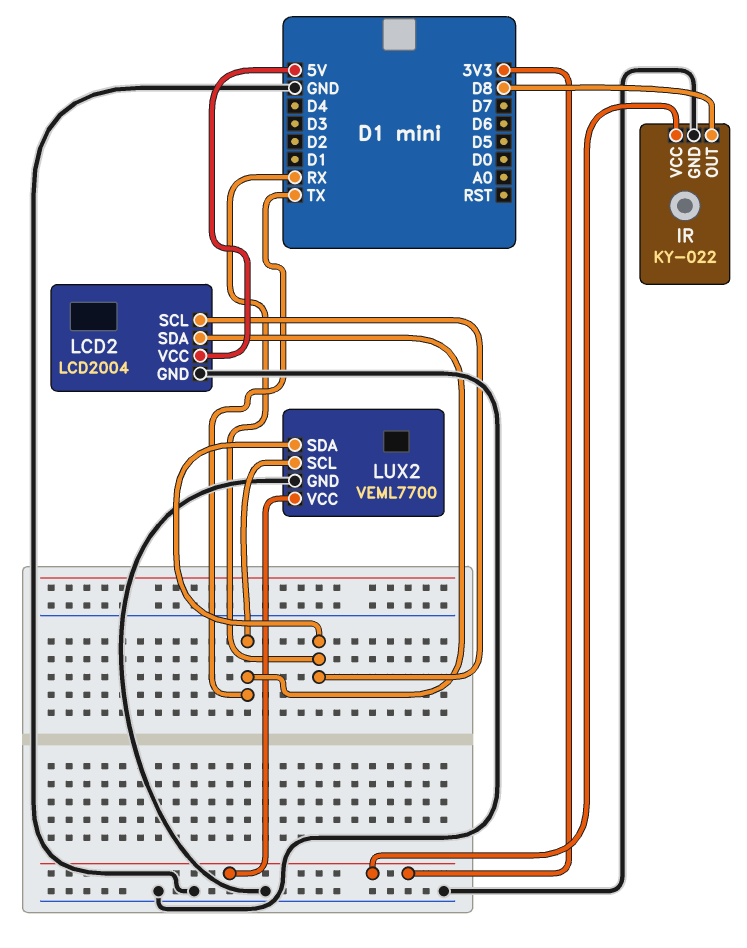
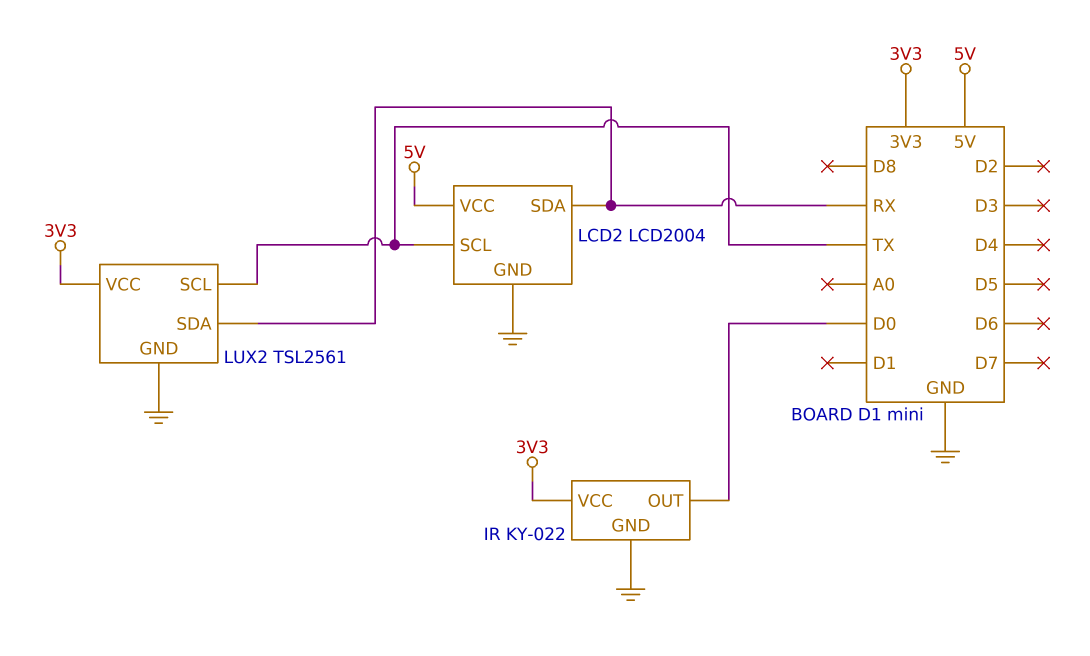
IR pin OUT: D8 -> D0
LCD2 pin SCL: RX -> TX
LCD2 pin SDA: TX -> RX
LUX2: VEML7700 -> TSL2561

